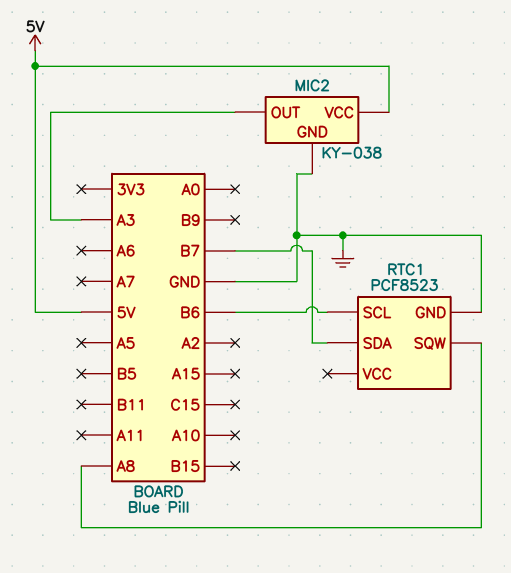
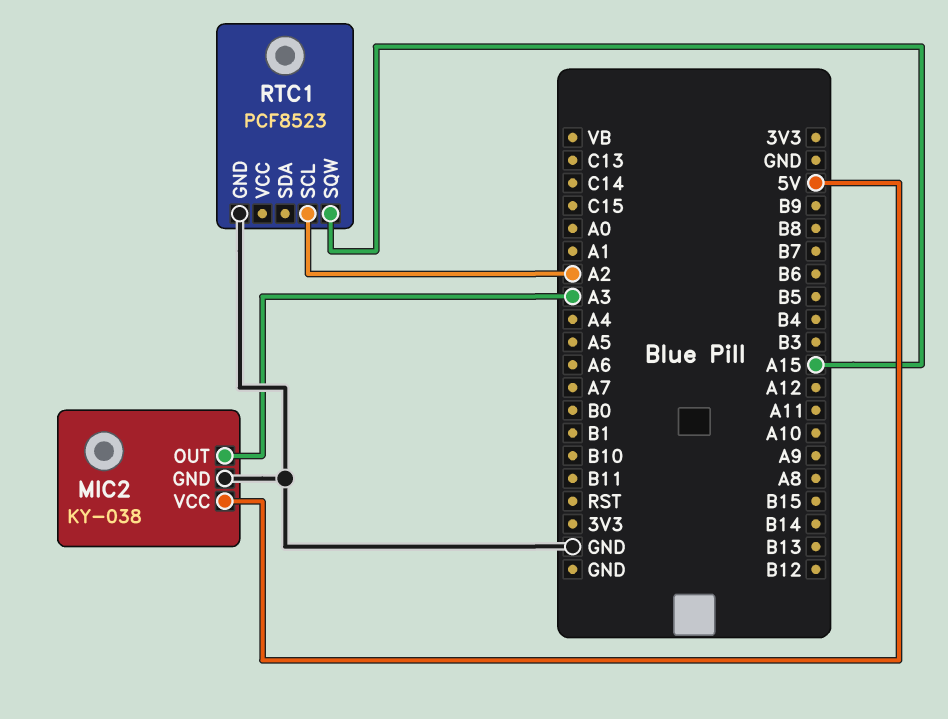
RTC1 pin SCL: B6 -> A2
RTC1 pin SDA: B7 -> none
RTC1 pin SQW: A8 -> A15

